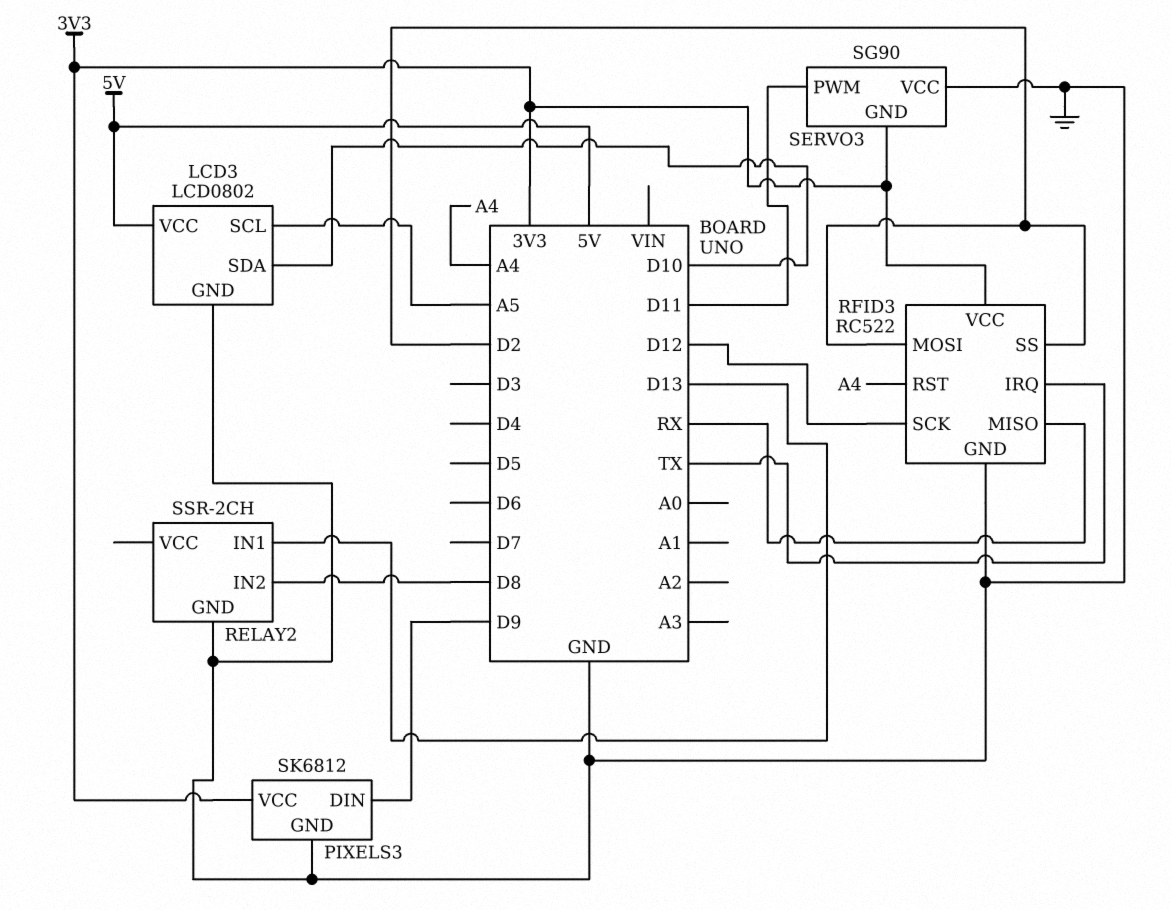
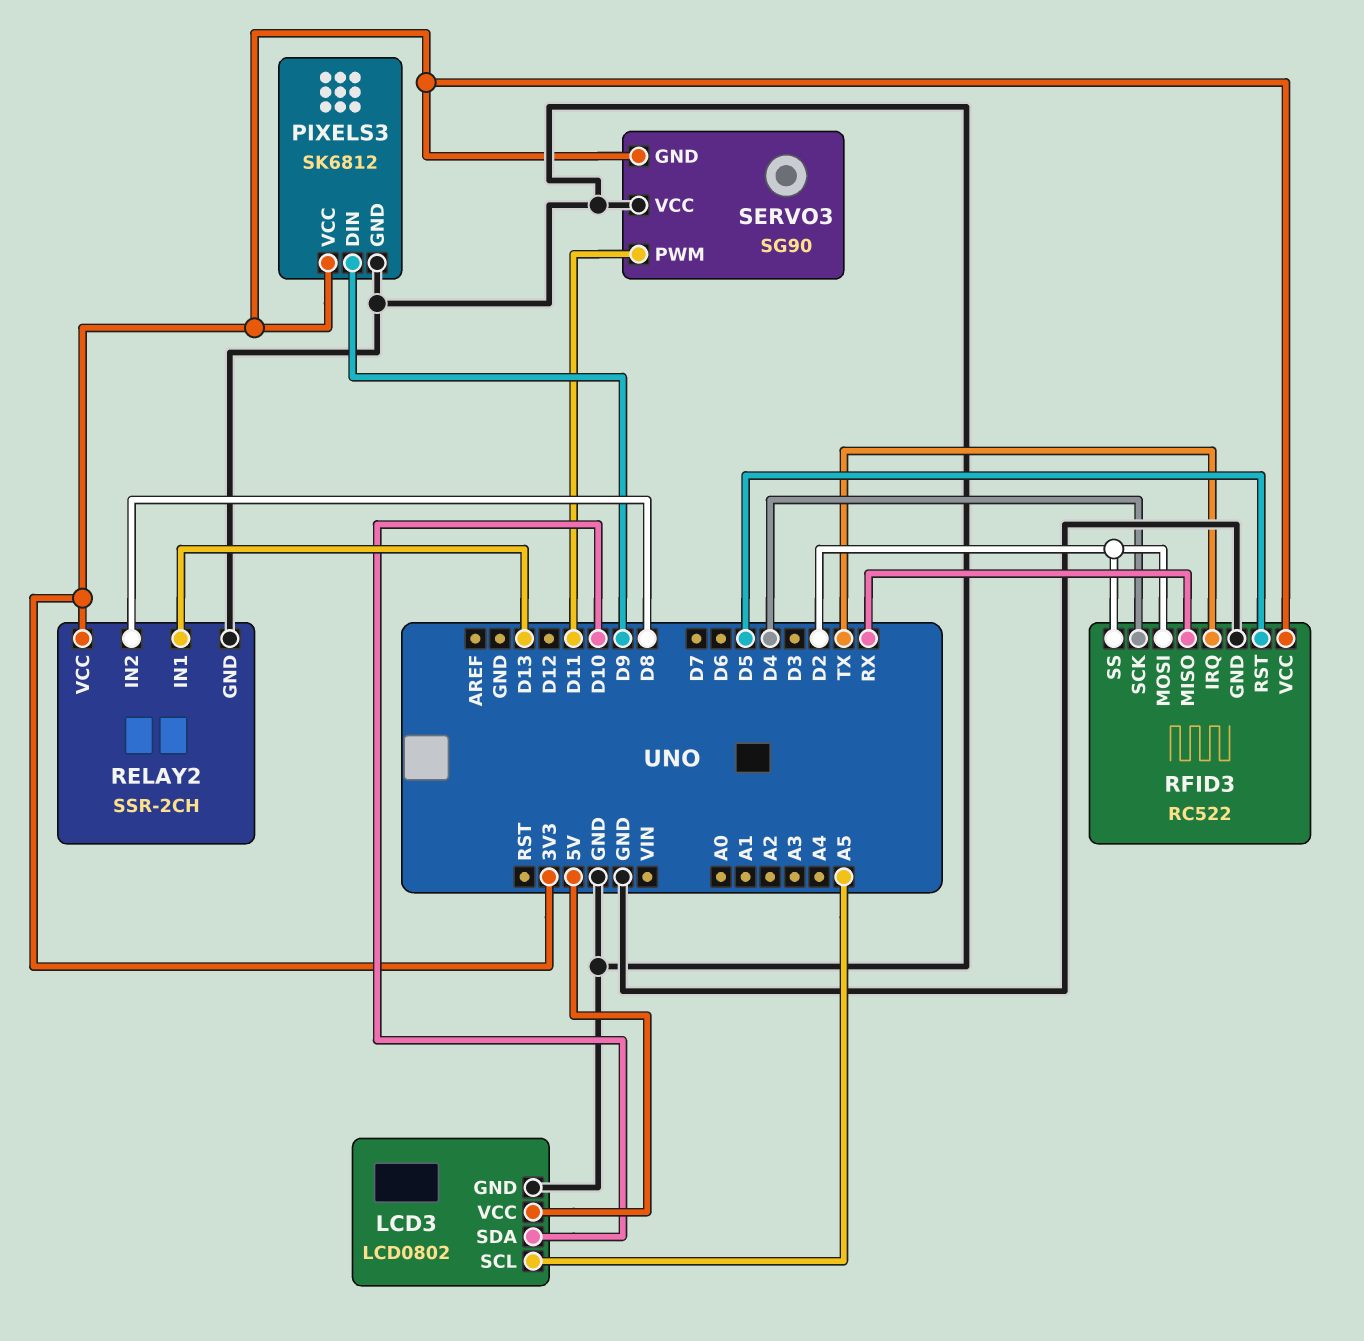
RELAY2 pin VCC: none -> 3V3
RFID3 pin RST: A4 -> D5
RFID3 pin SCK: D12 -> D4

